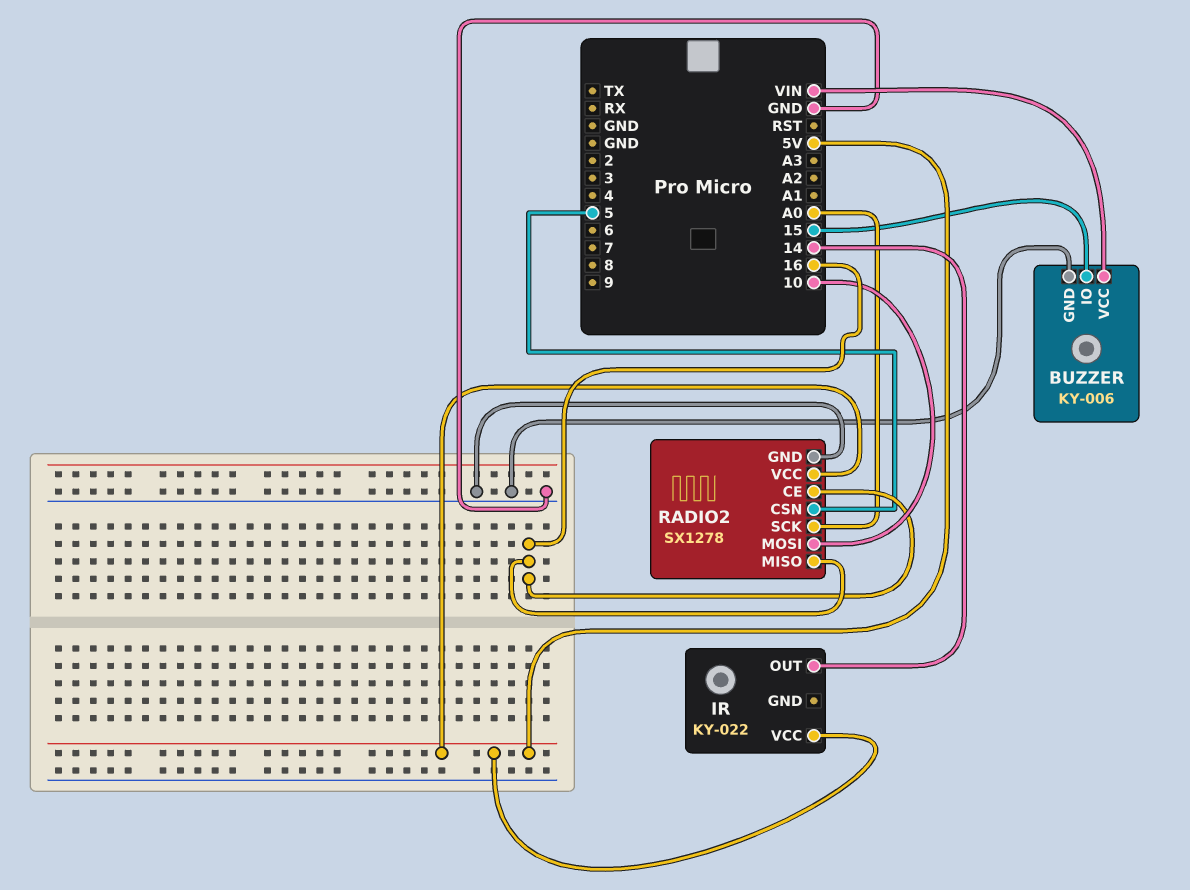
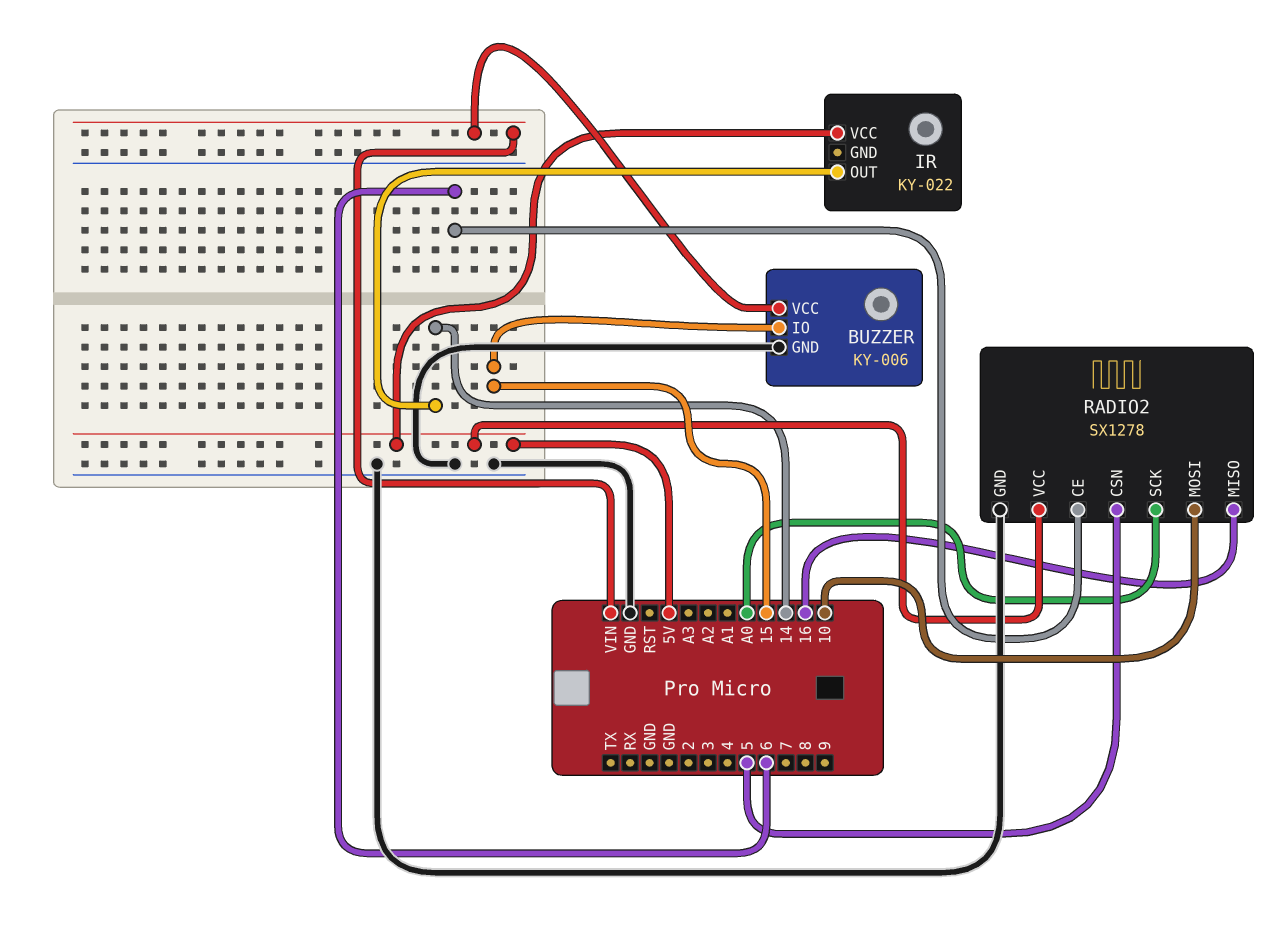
RADIO2 pin CE: 16 -> 6

